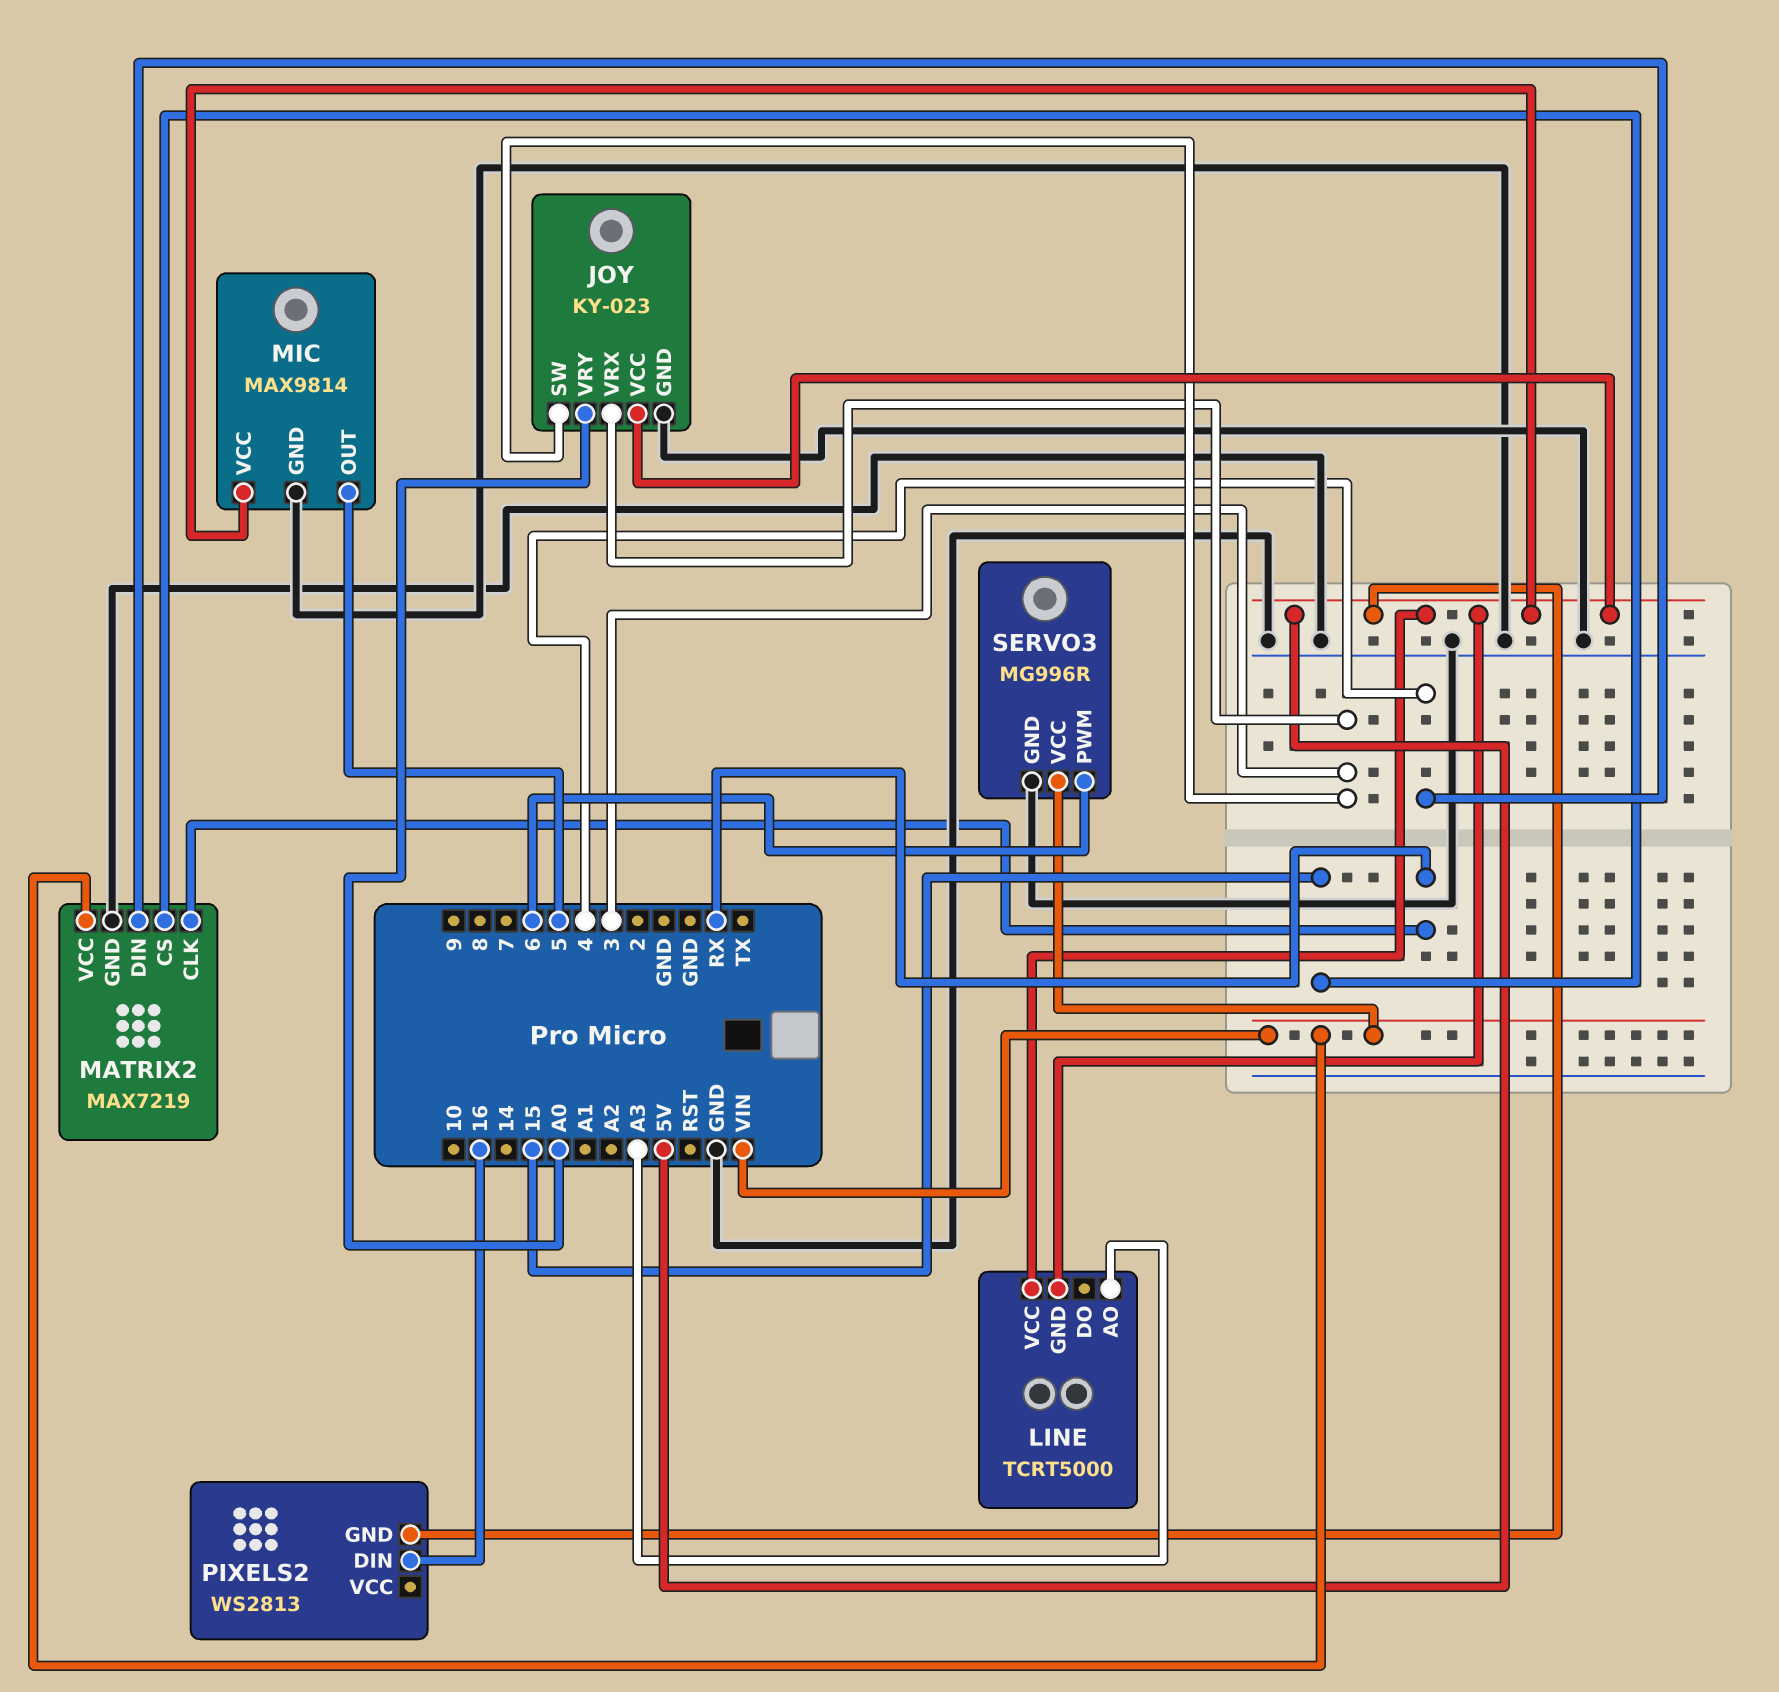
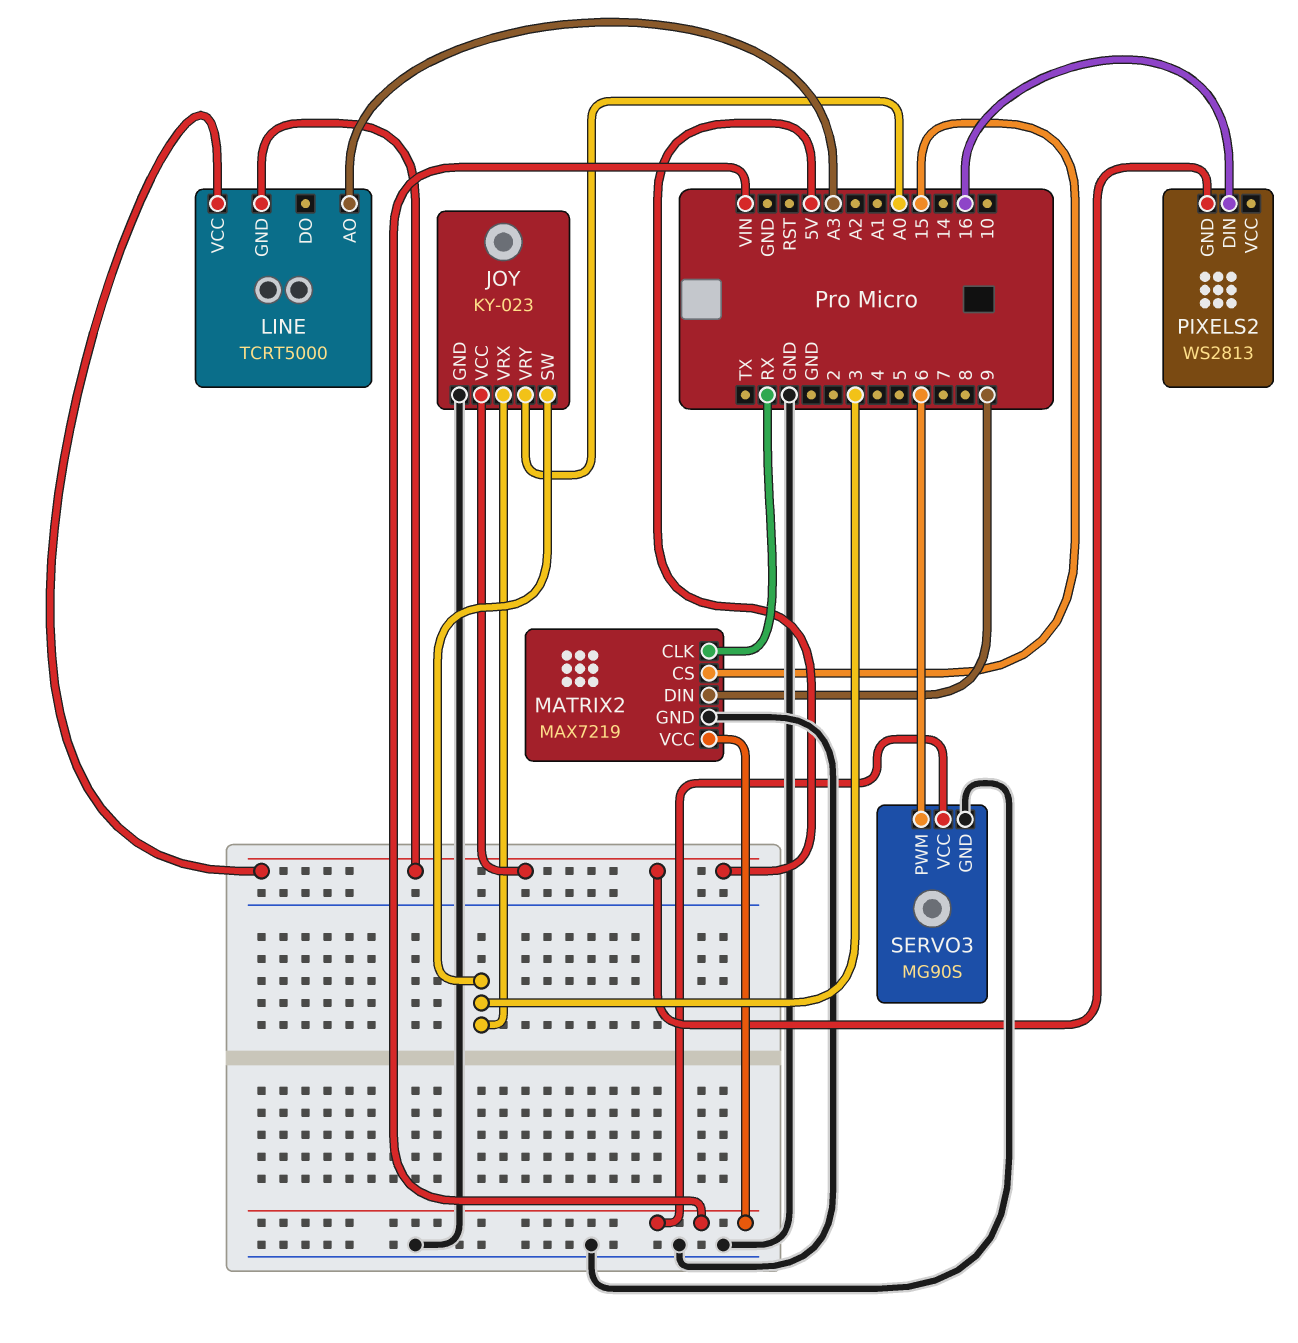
MATRIX2 pin DIN: 4 -> 9
MIC: MAX9814 -> none
MIC pin GND: GND -> none
MIC pin OUT: 5 -> none
MIC pin VCC: 5V -> none
SERVO3: MG996R -> MG90S

